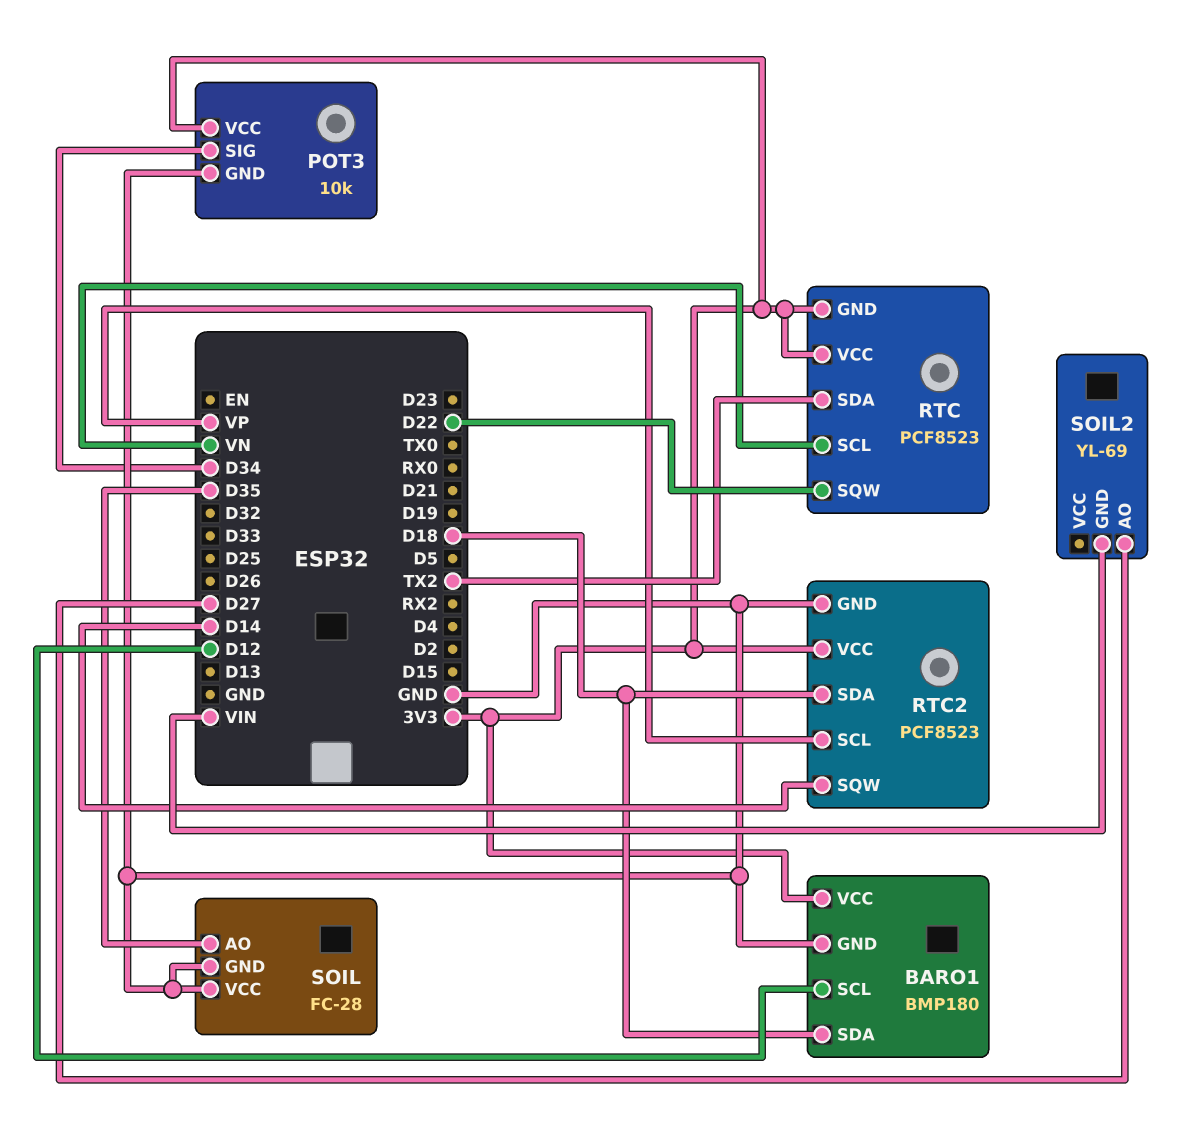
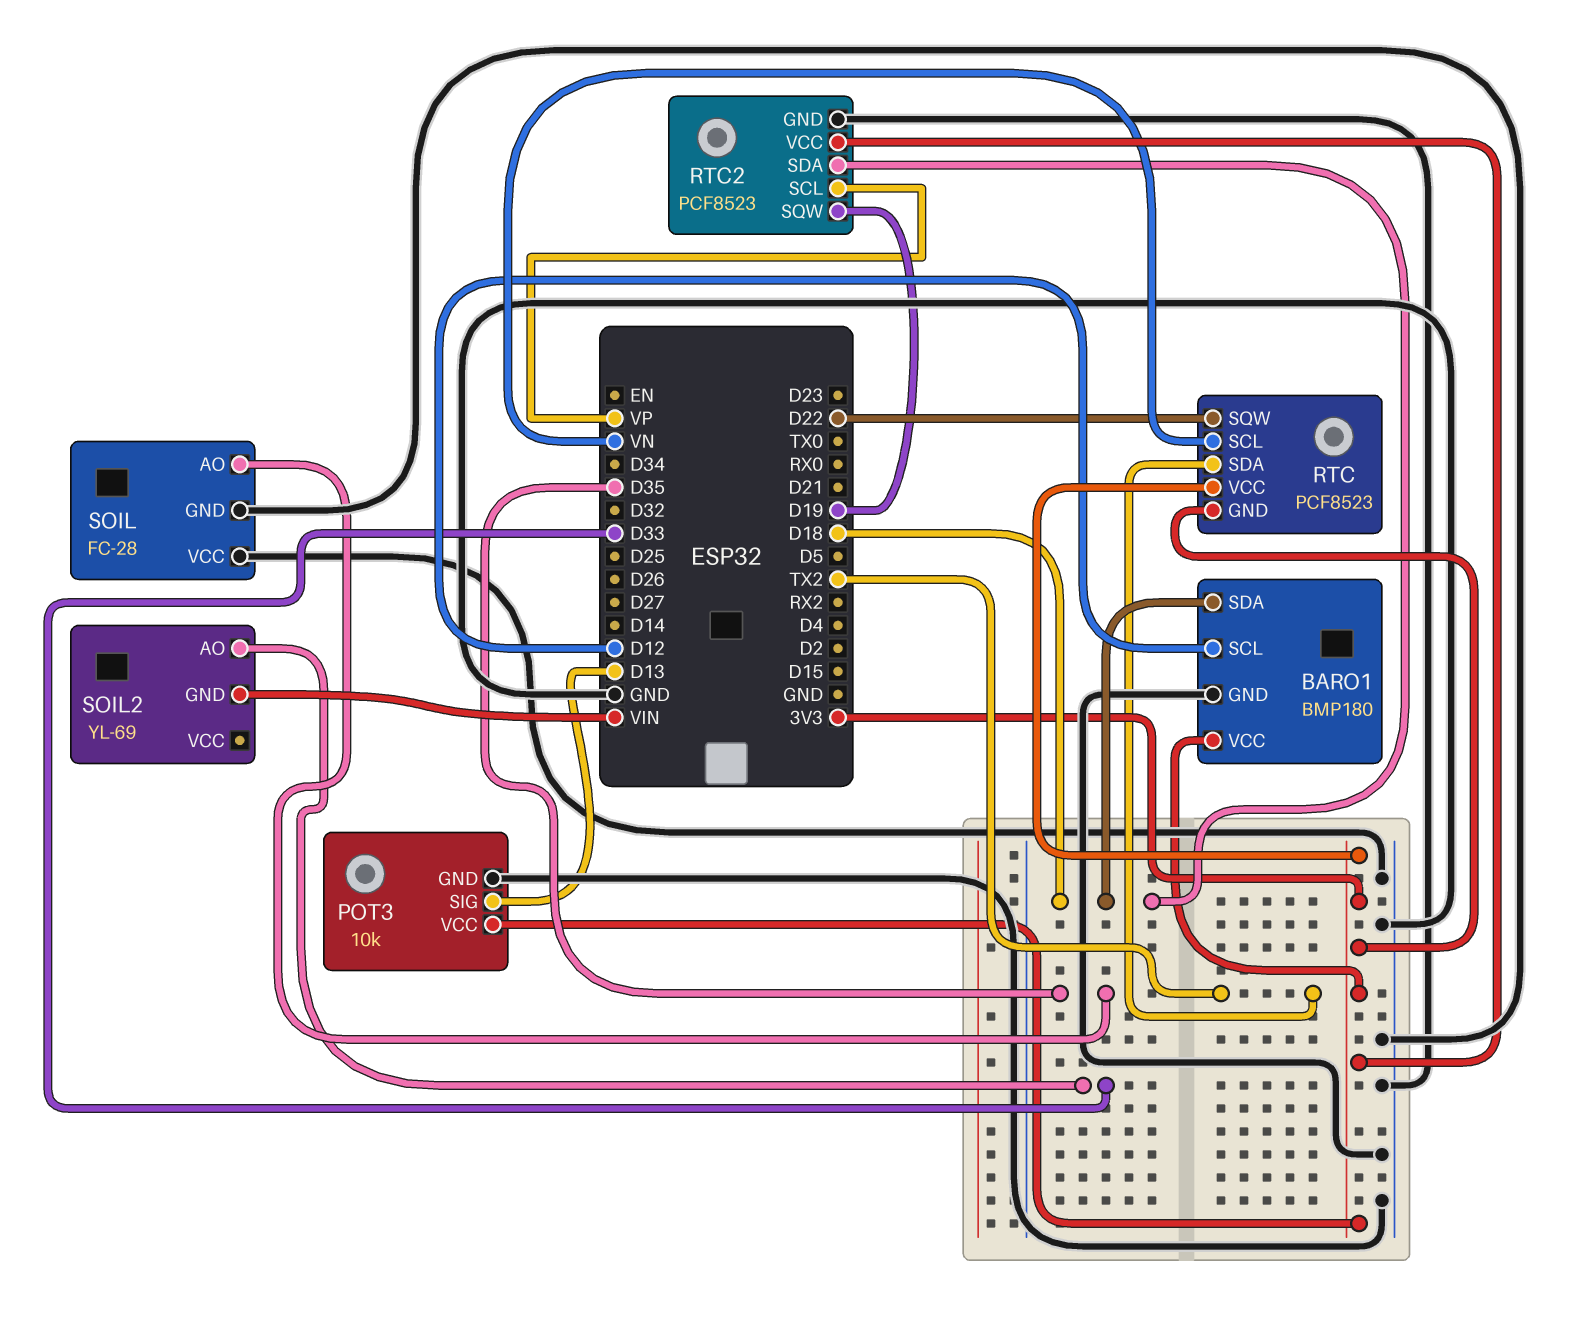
POT3 pin SIG: D34 -> D13
RTC2 pin SQW: D14 -> D19
SOIL2 pin AO: D27 -> D33

